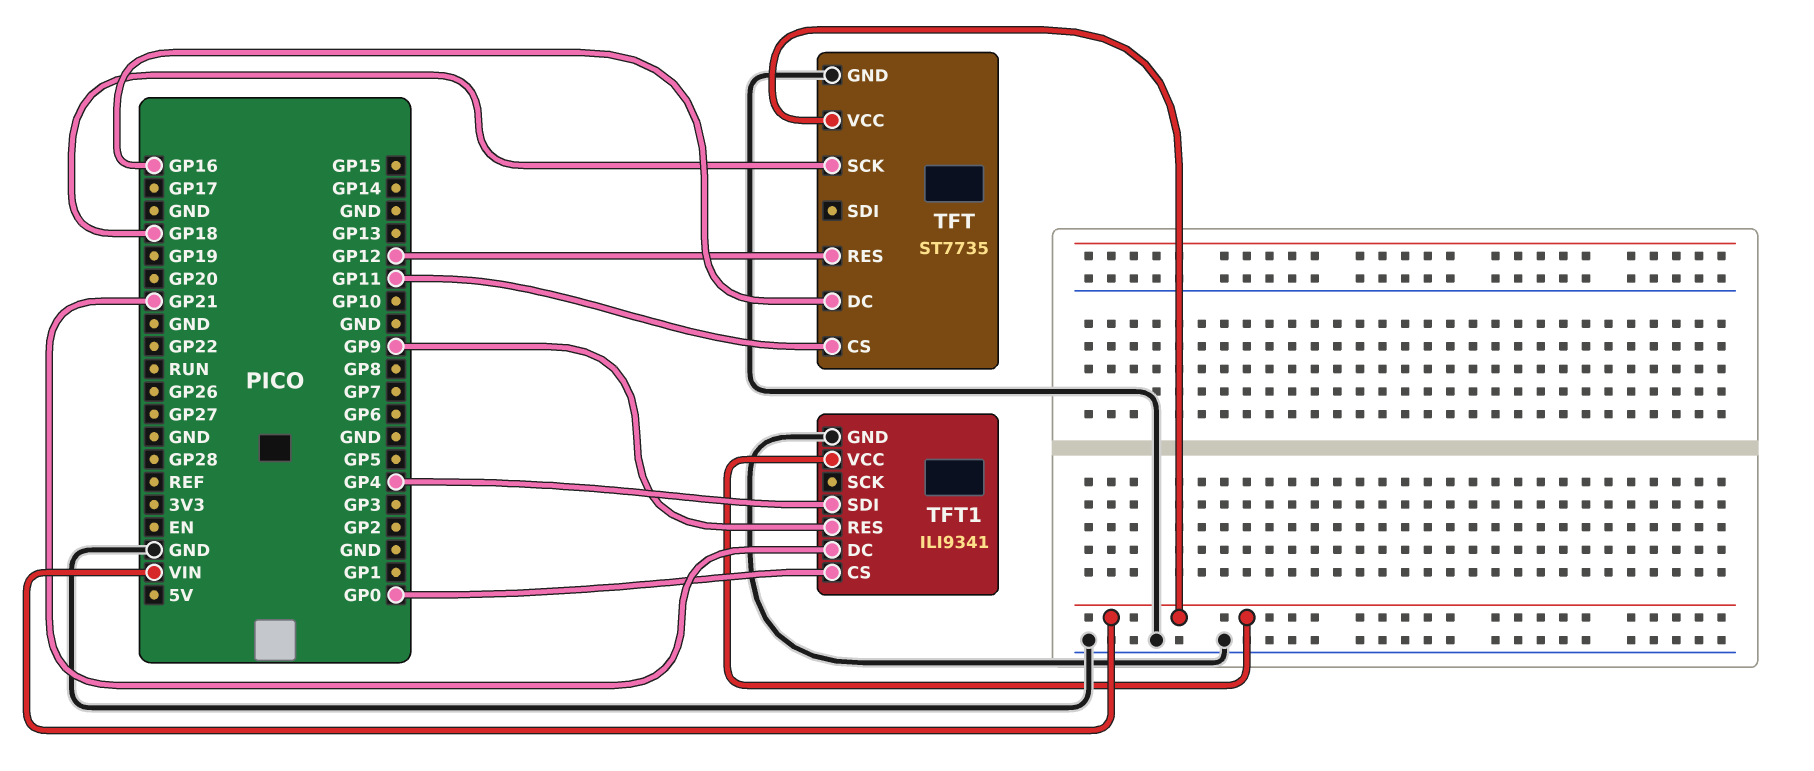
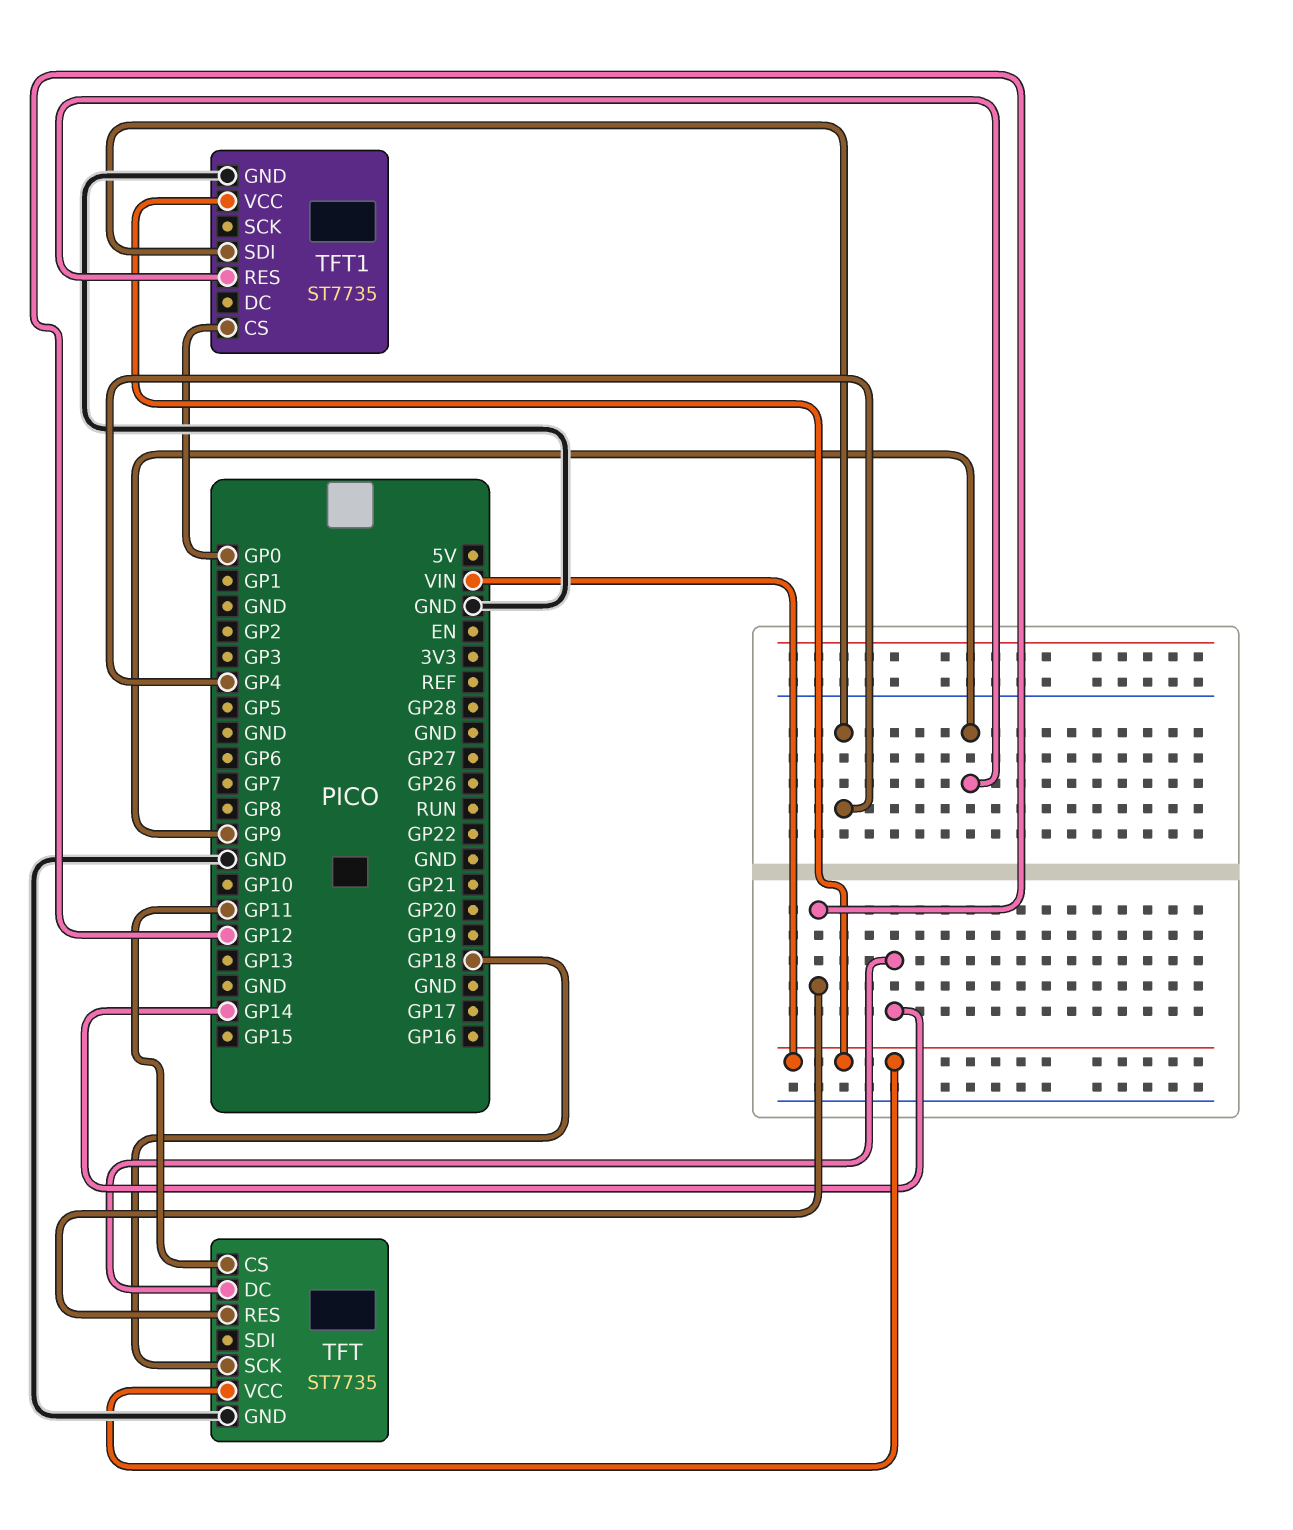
TFT pin DC: GP16 -> GP14
TFT1: ILI9341 -> ST7735
TFT1 pin DC: GP21 -> none

